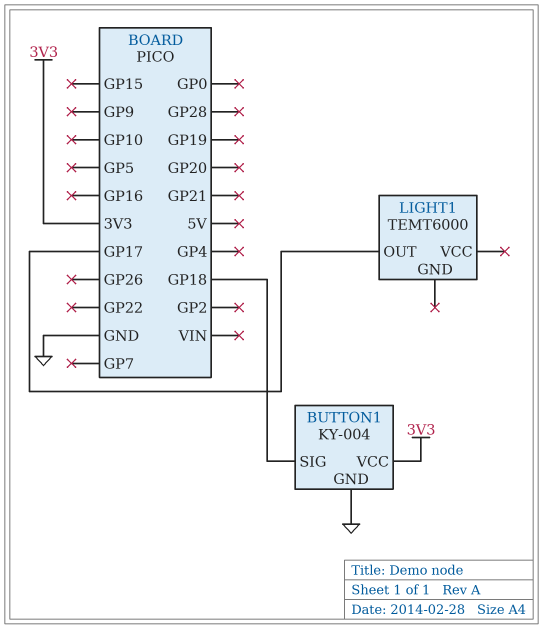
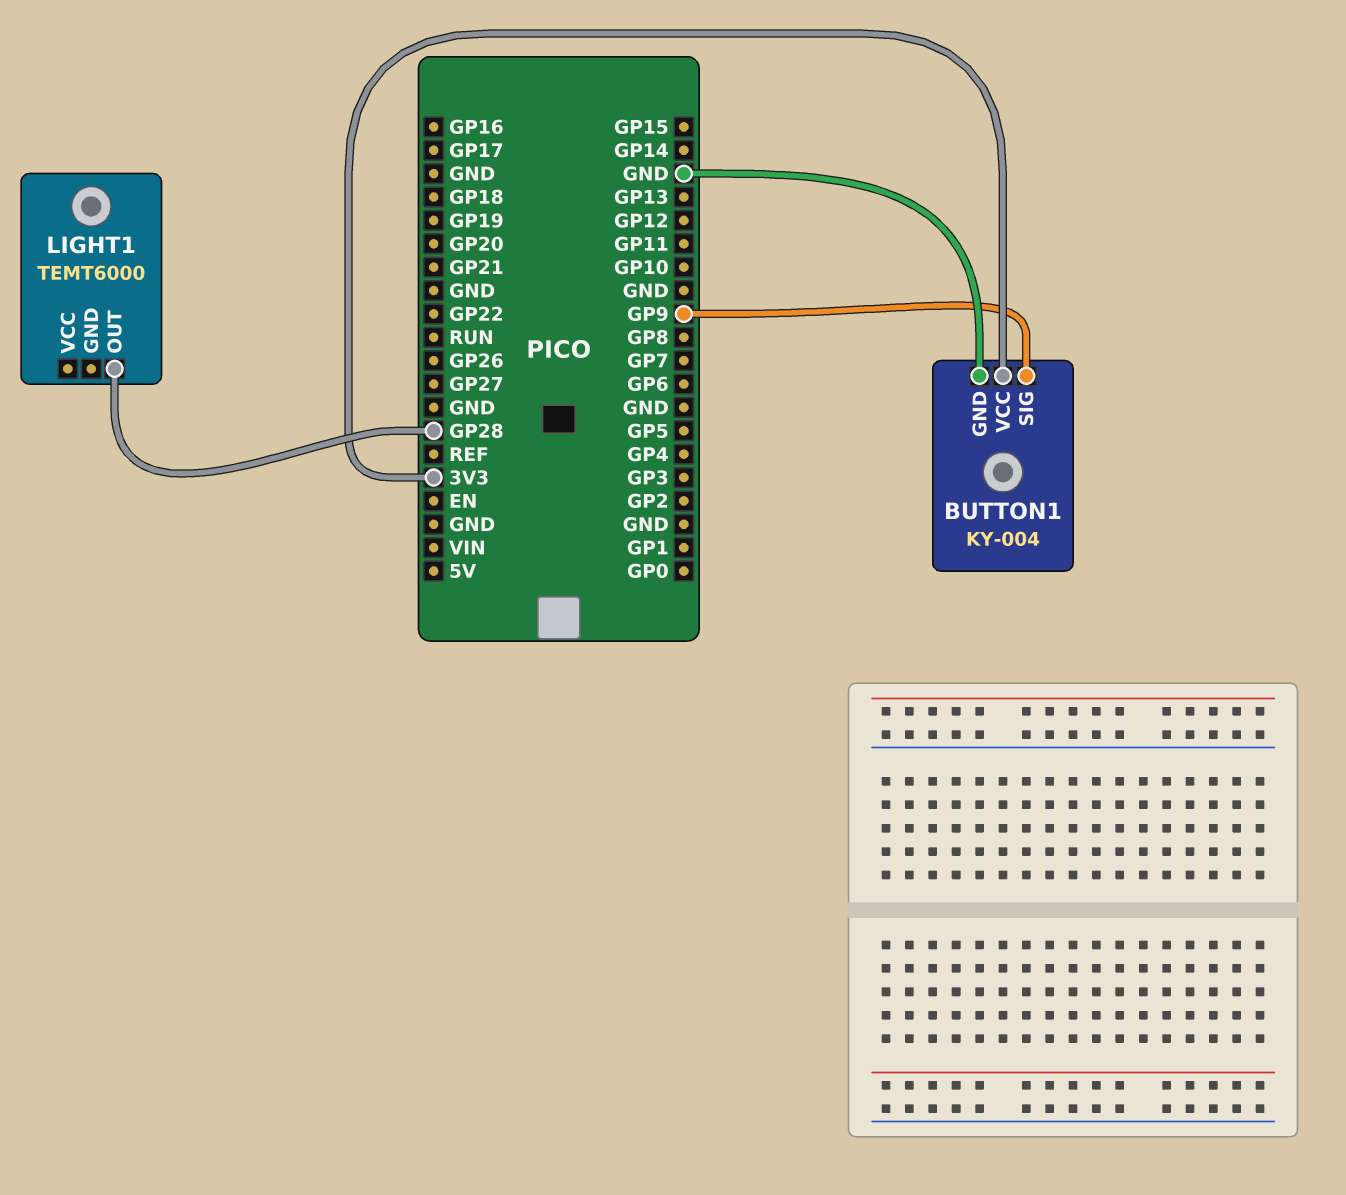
BUTTON1 pin SIG: GP18 -> GP9
LIGHT1 pin OUT: GP17 -> GP28

